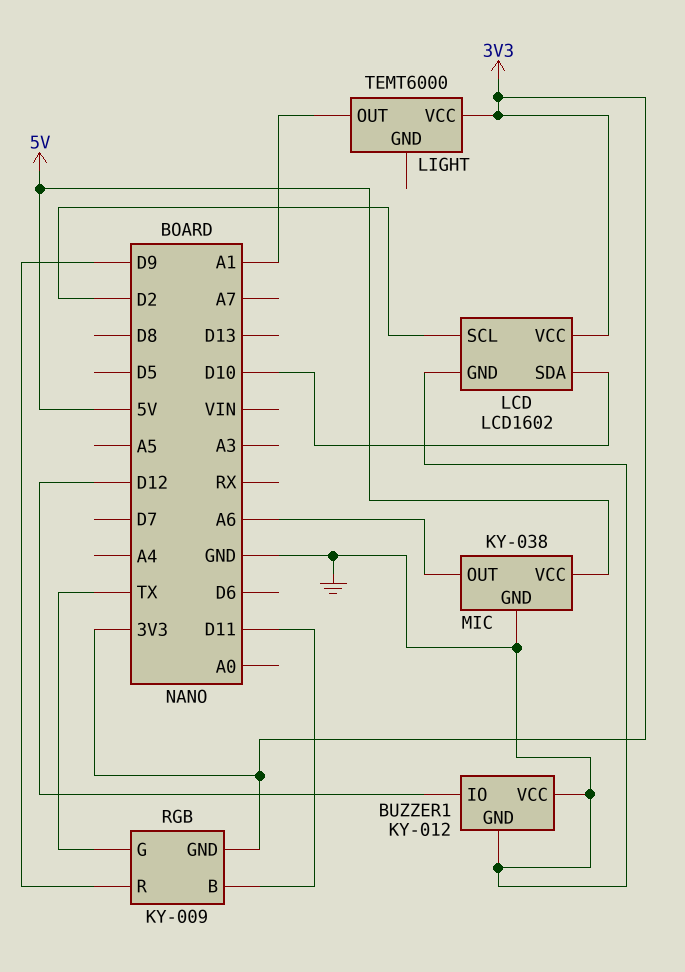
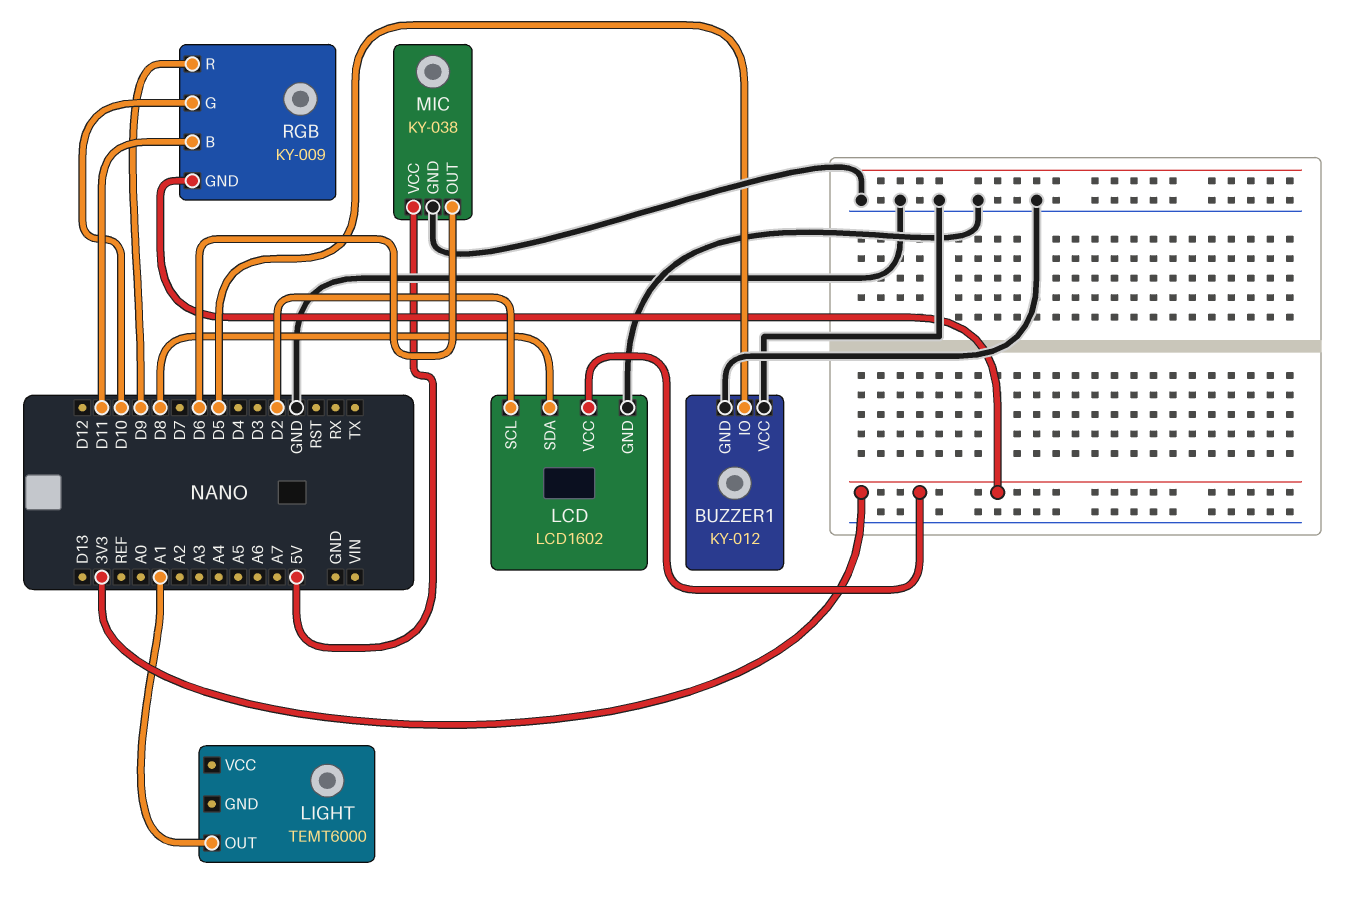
BUZZER1 pin IO: D12 -> D5
LCD pin SDA: D10 -> D8
LIGHT pin VCC: 3V3 -> none
MIC pin OUT: A6 -> D6
RGB pin G: TX -> D10

